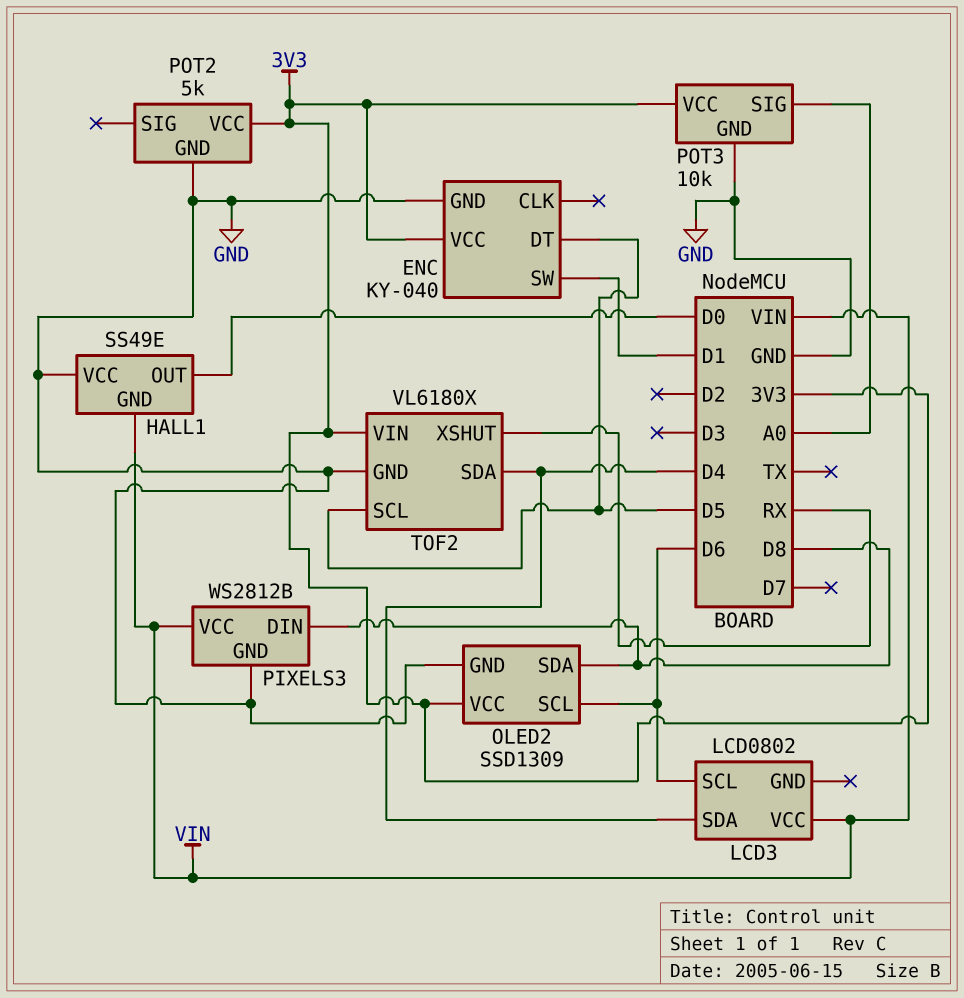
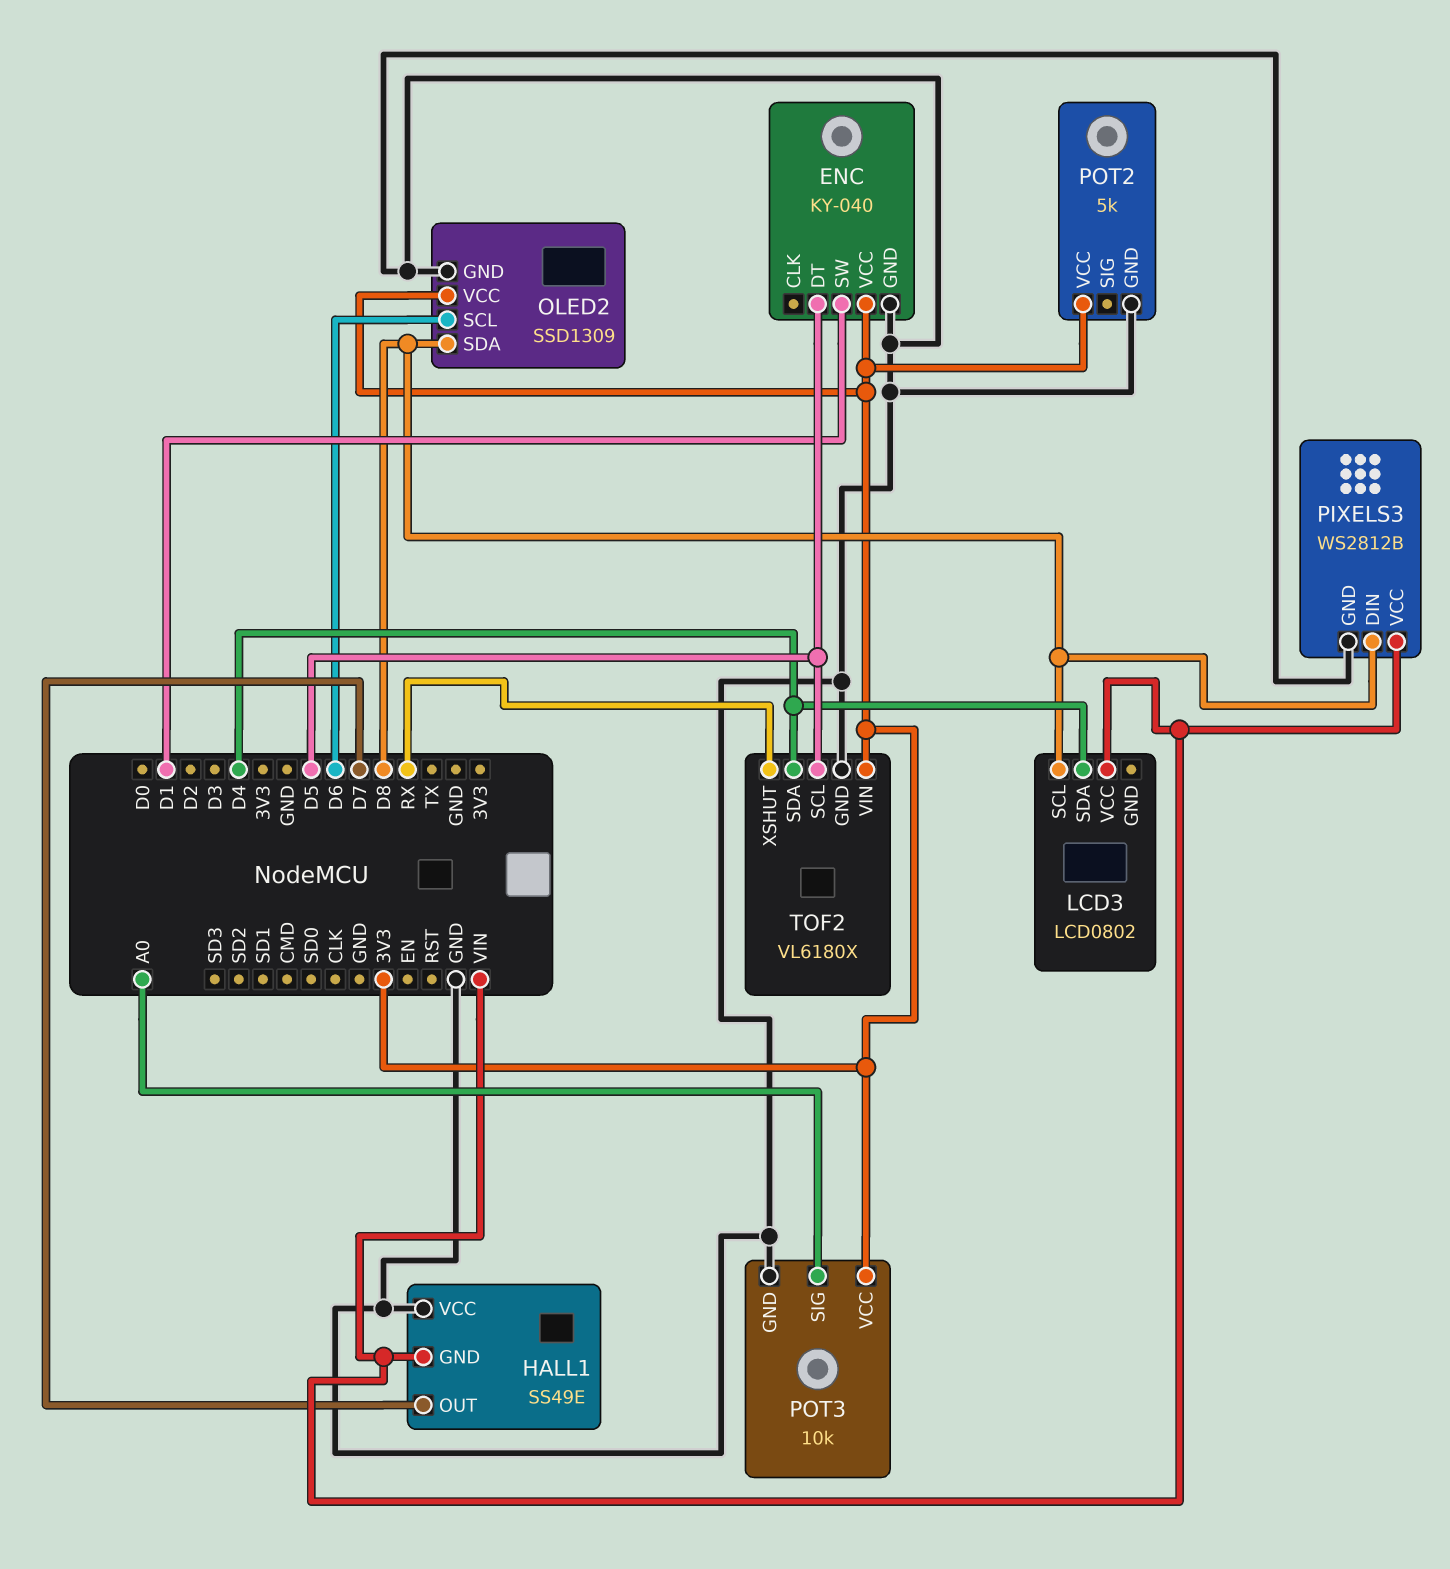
HALL1 pin OUT: D0 -> D7
LCD3 pin SCL: D6 -> D8

